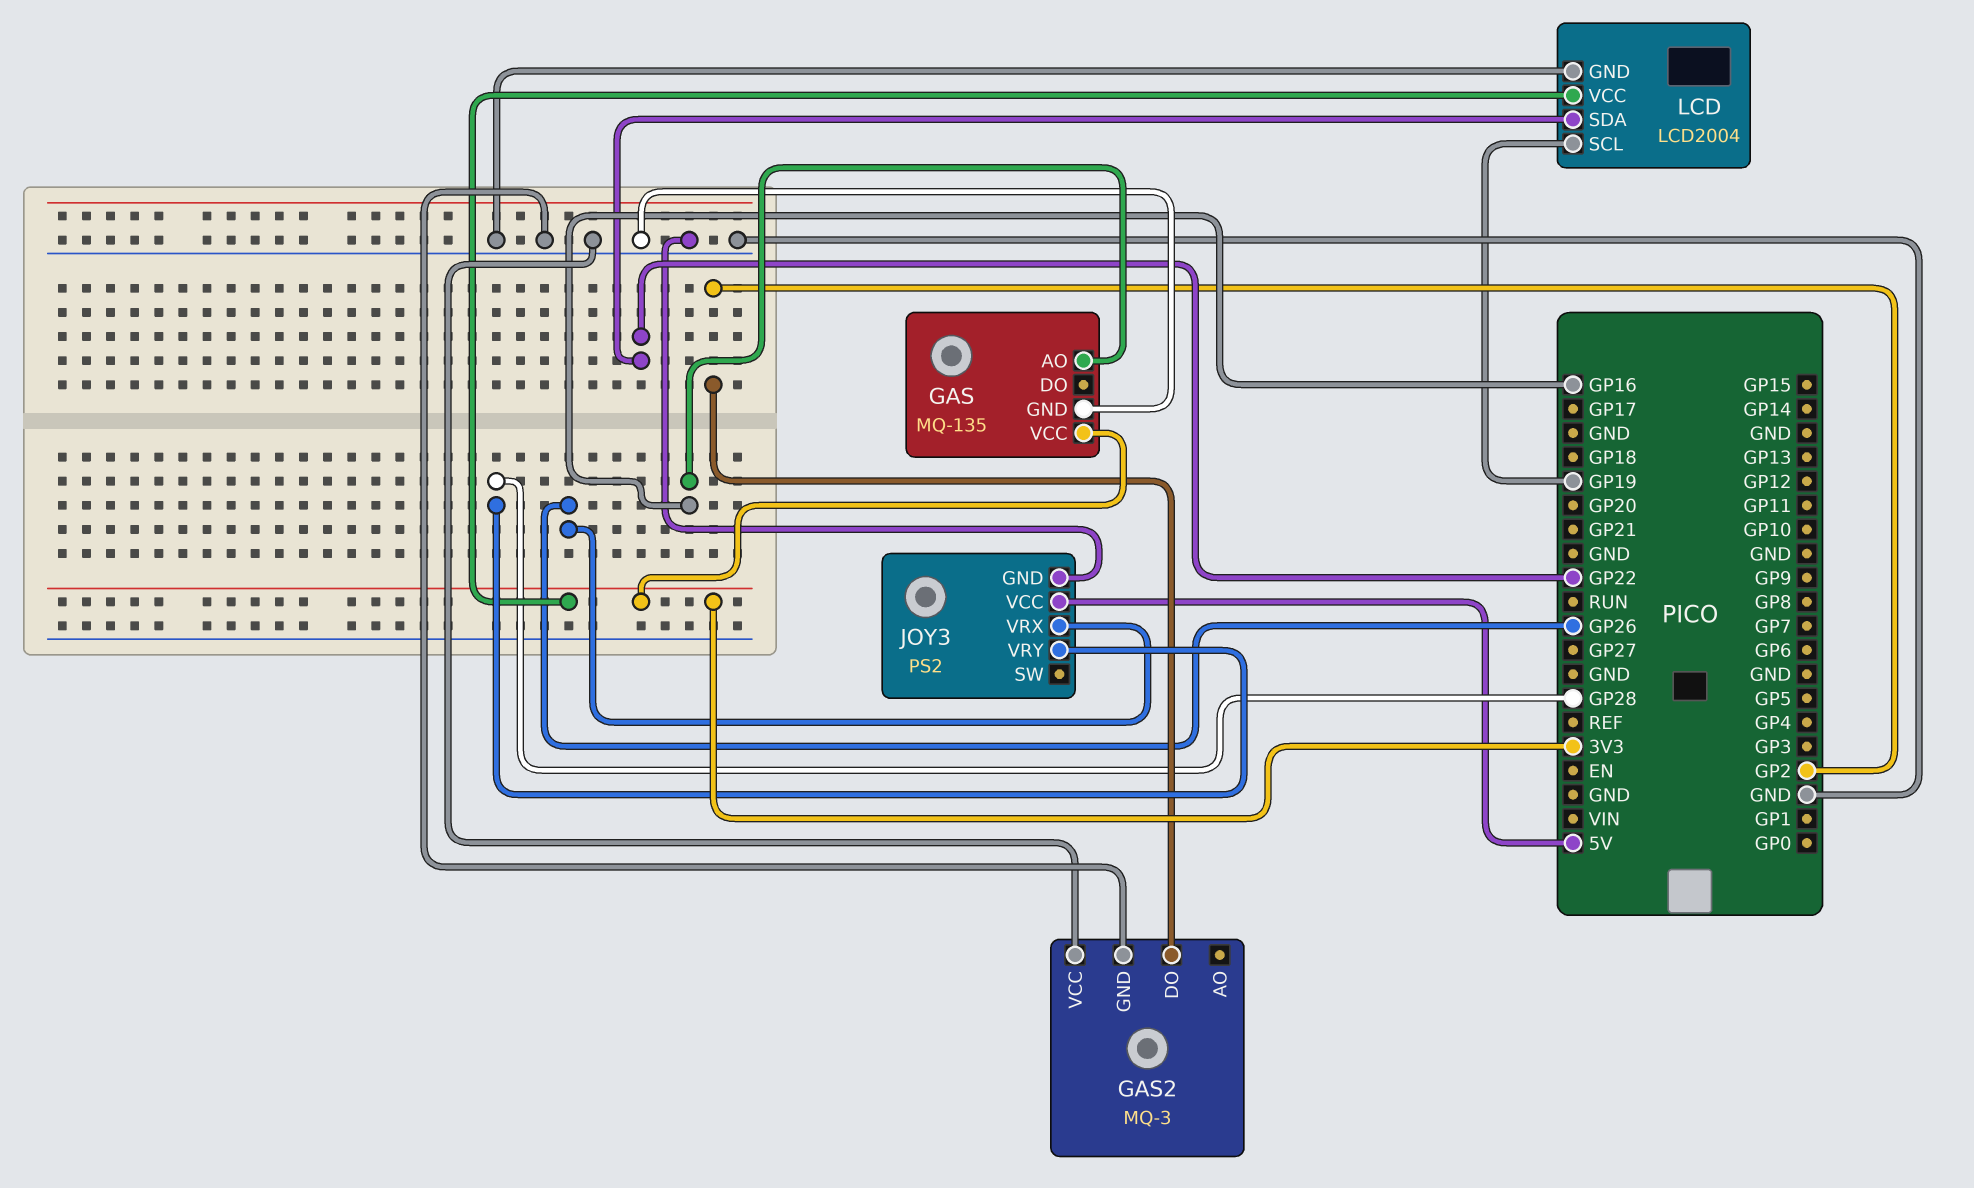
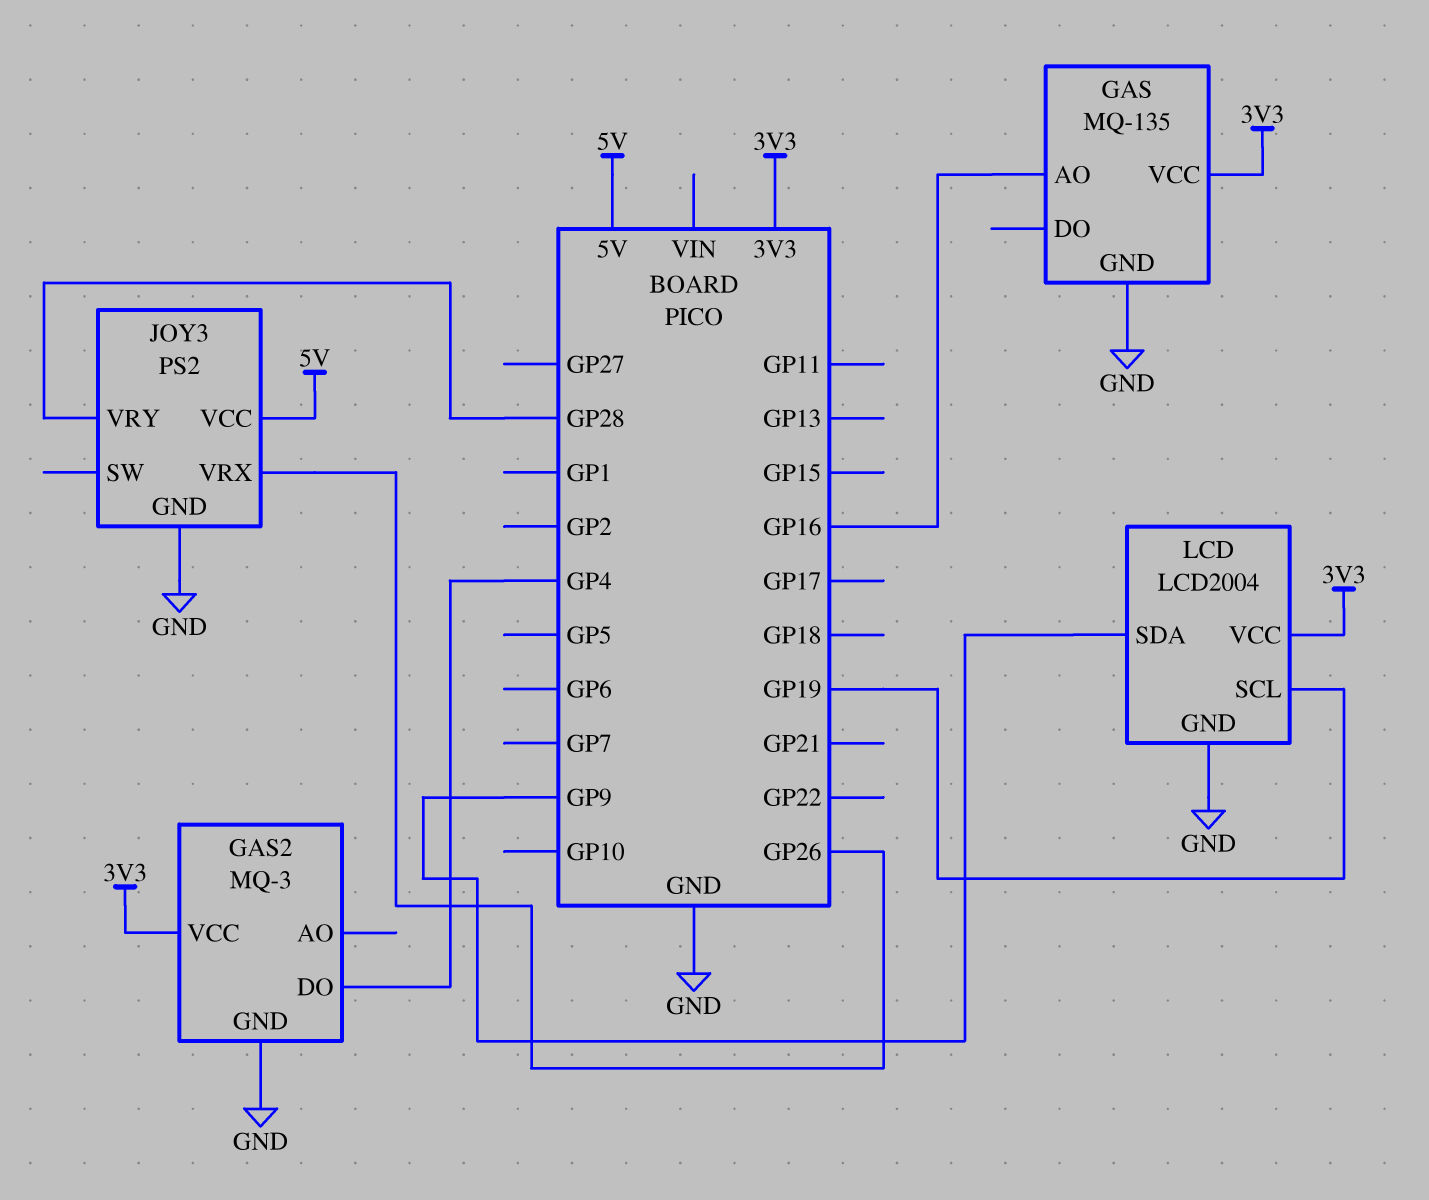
GAS2 pin DO: GP2 -> GP4
GAS2 pin VCC: GND -> 3V3
LCD pin SDA: GP22 -> GP9

